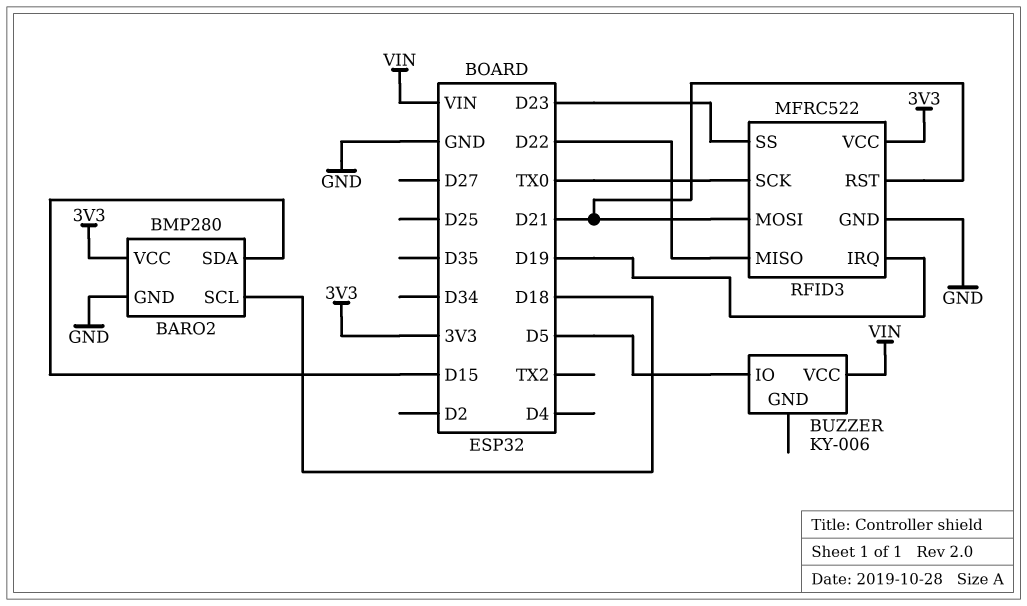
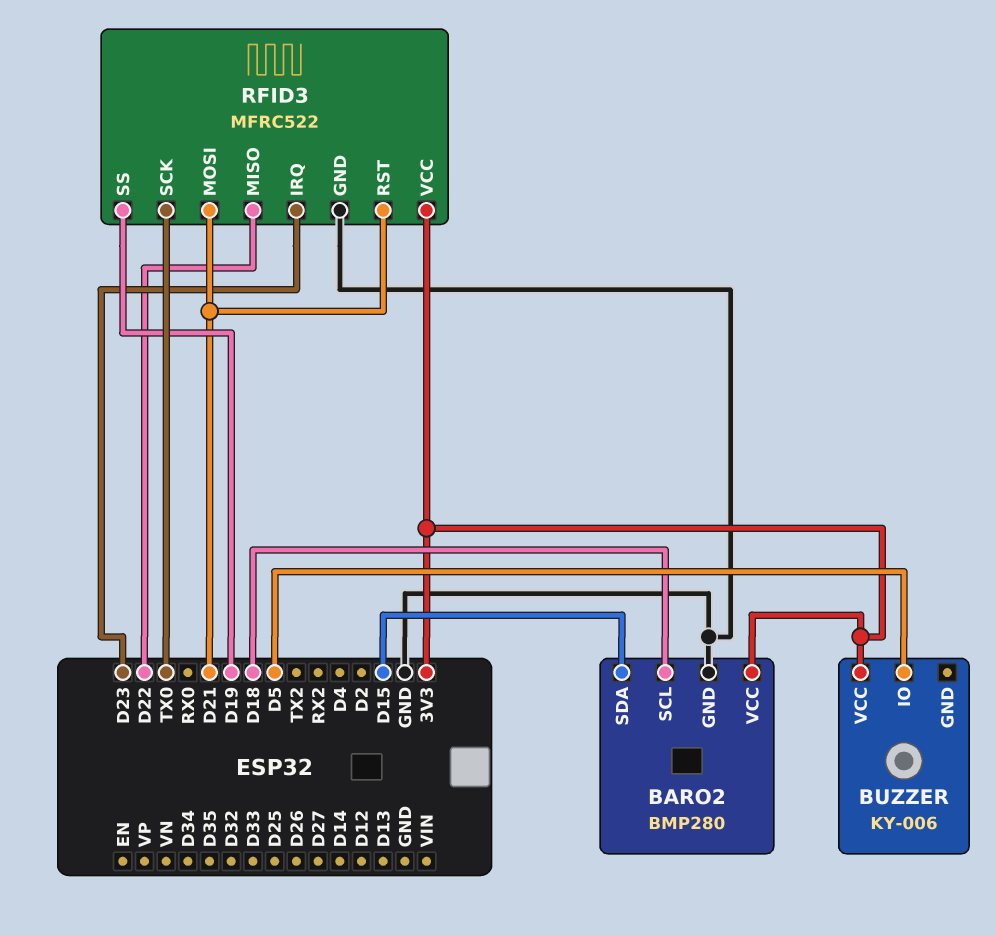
BUZZER pin VCC: VIN -> 3V3
RFID3 pin IRQ: D19 -> D23
RFID3 pin SS: D23 -> D19

